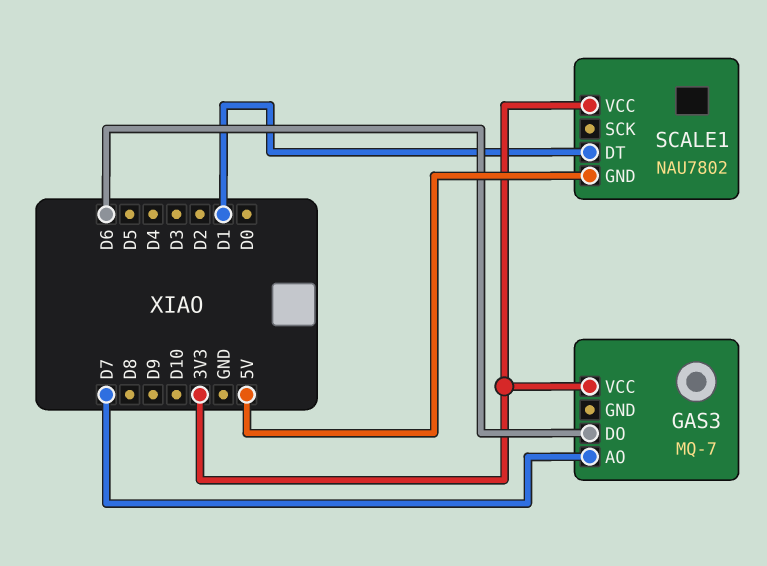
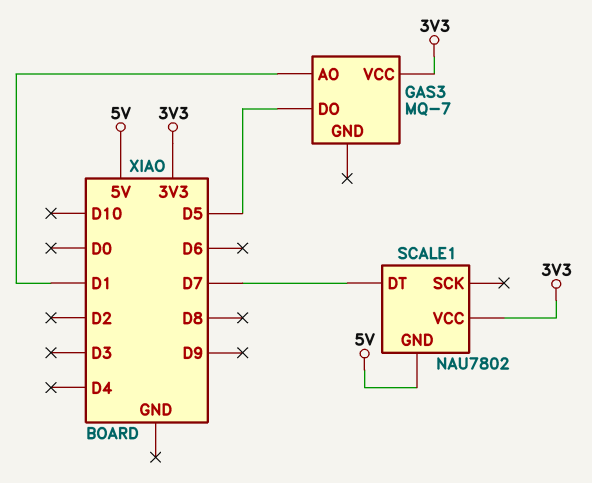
GAS3 pin AO: D7 -> D1
GAS3 pin DO: D6 -> D5
SCALE1 pin DT: D1 -> D7

